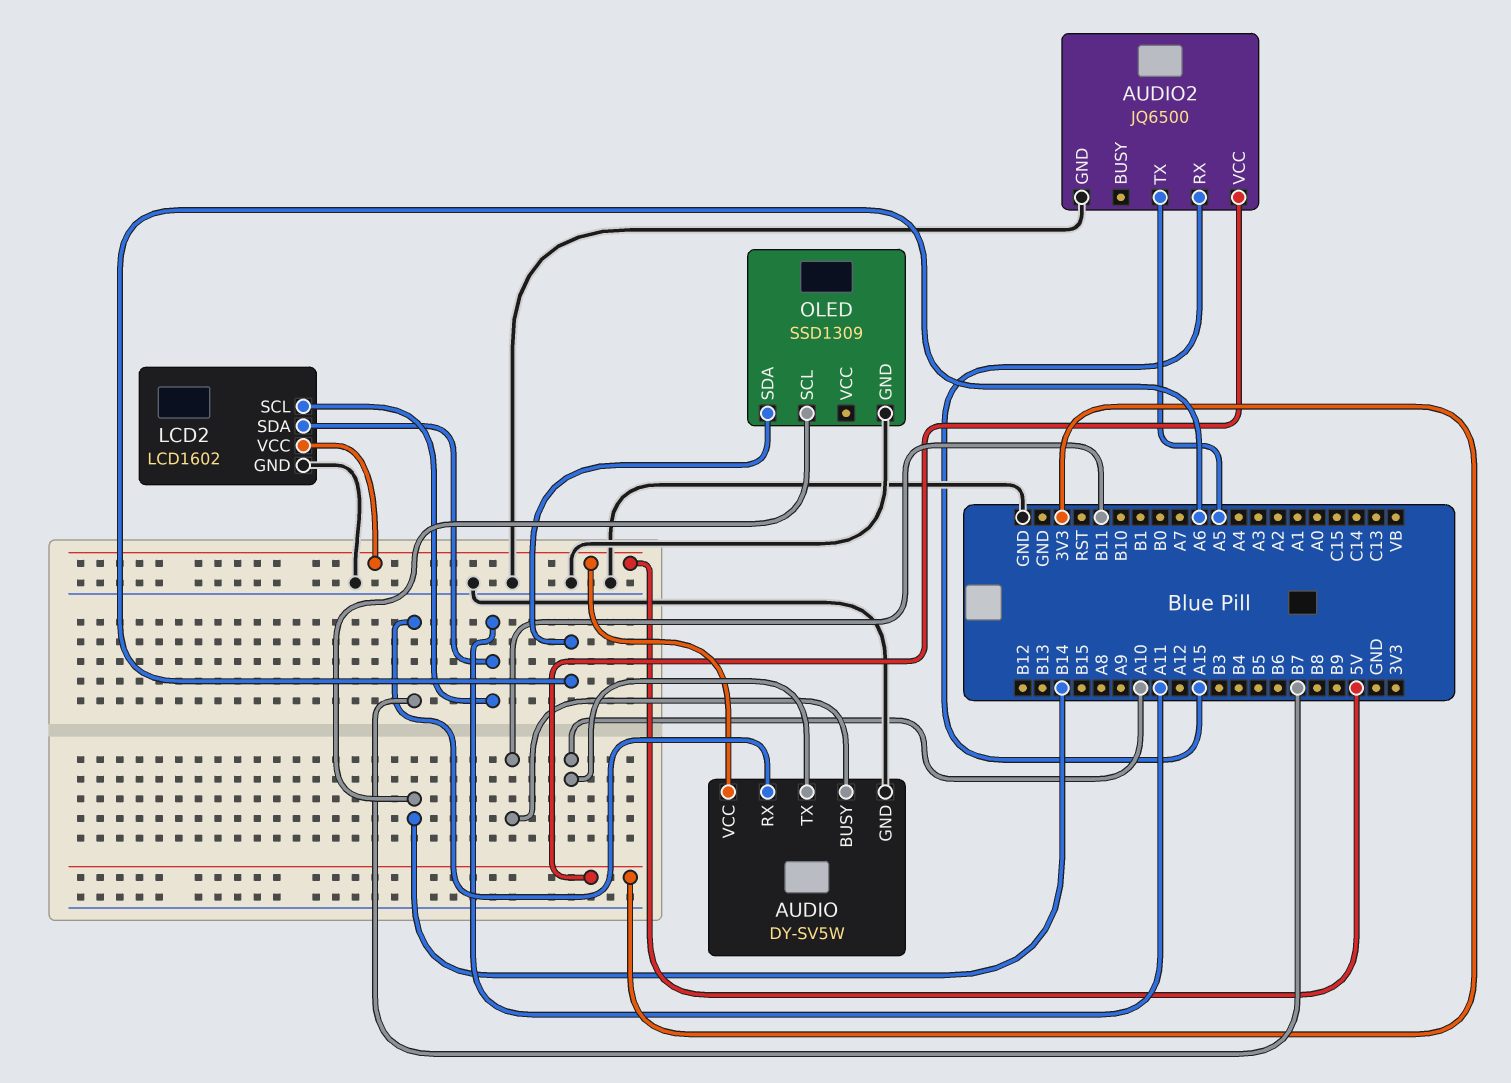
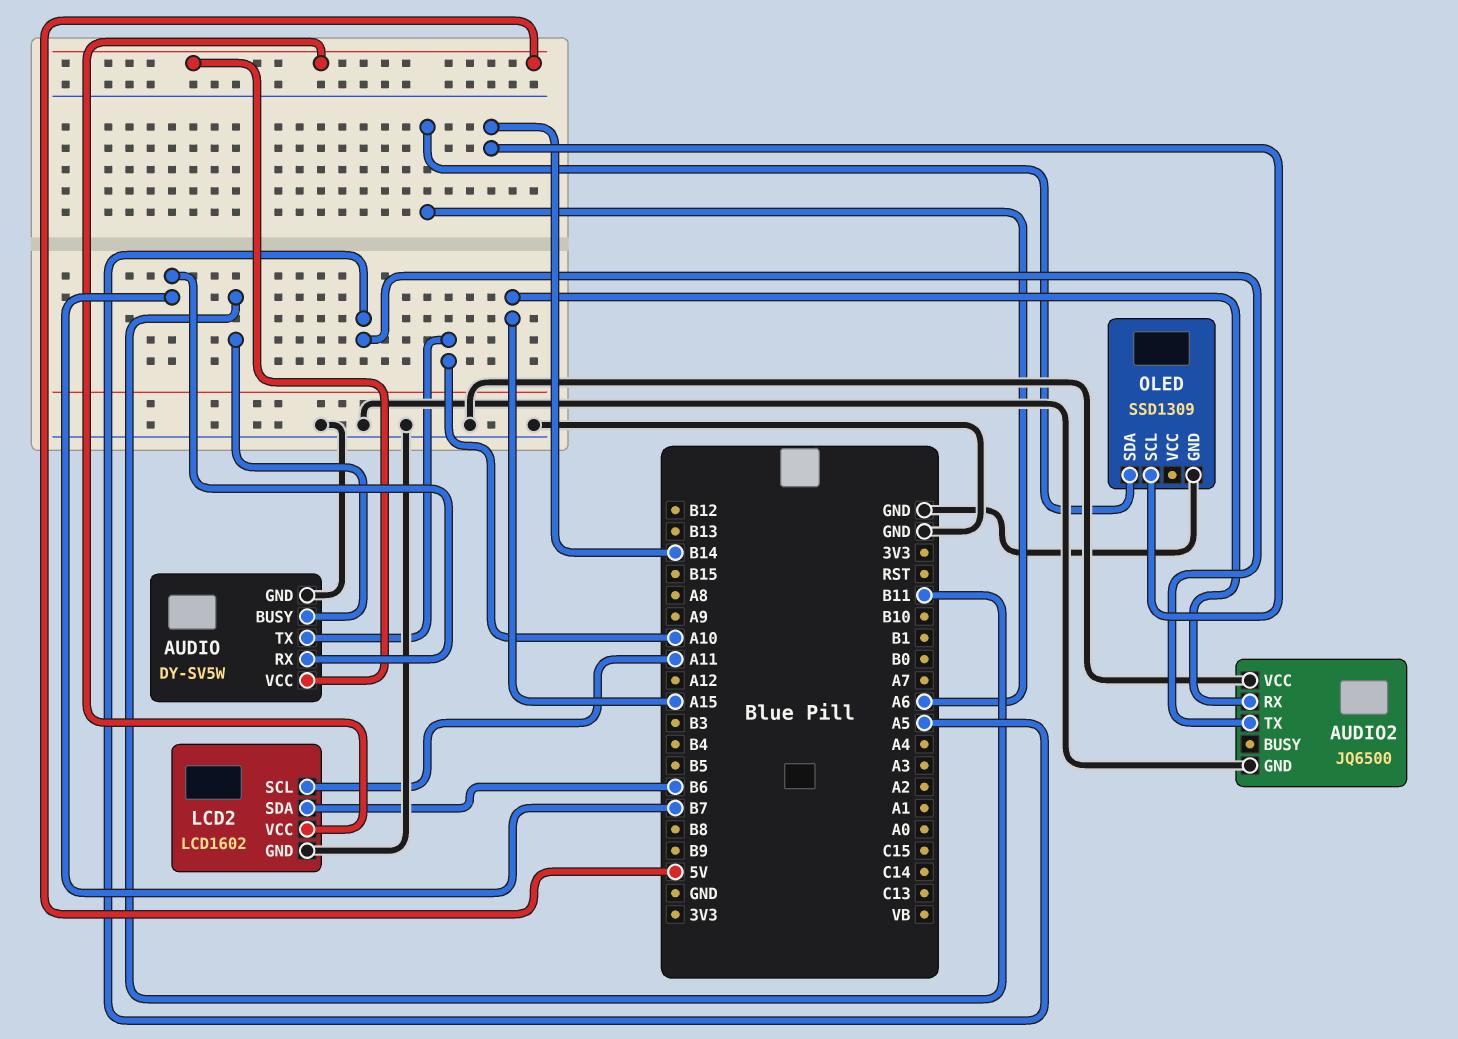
AUDIO2 pin VCC: 3V3 -> GND
LCD2 pin SDA: A11 -> B6

